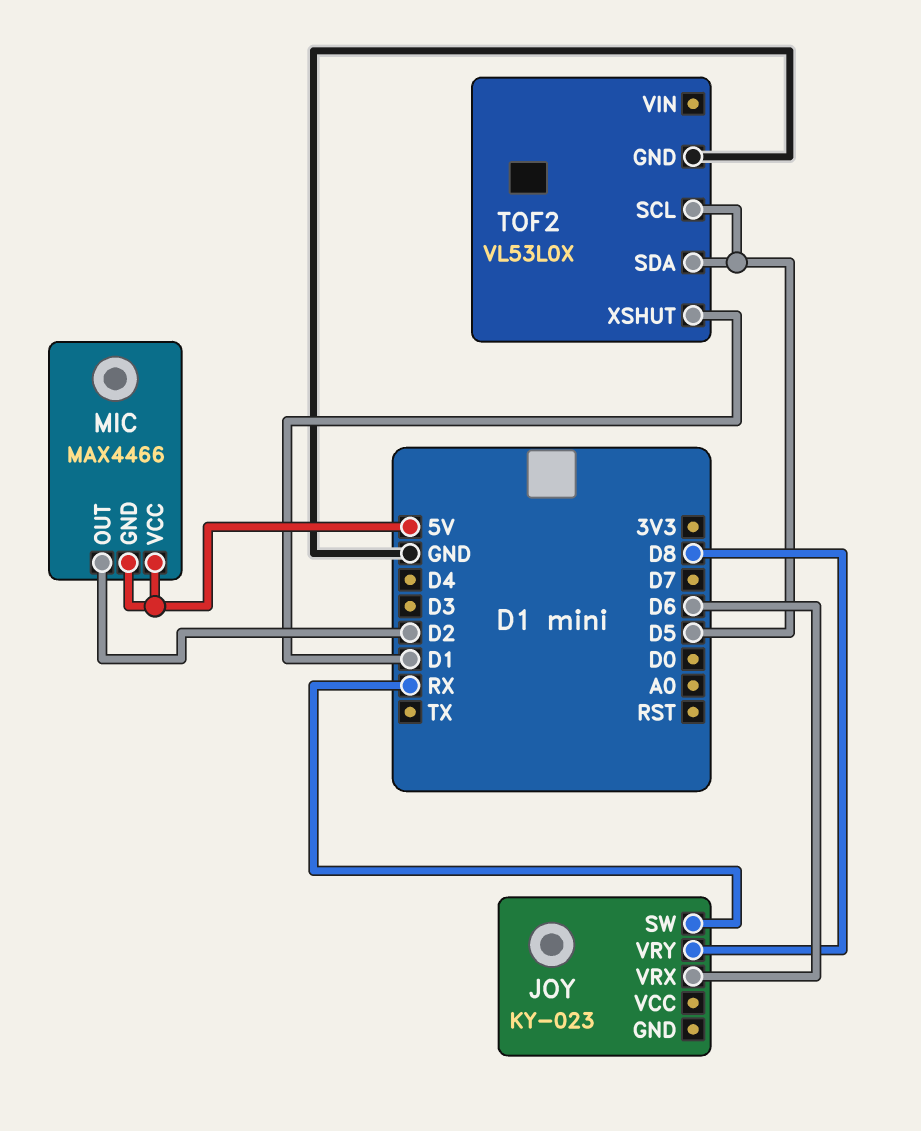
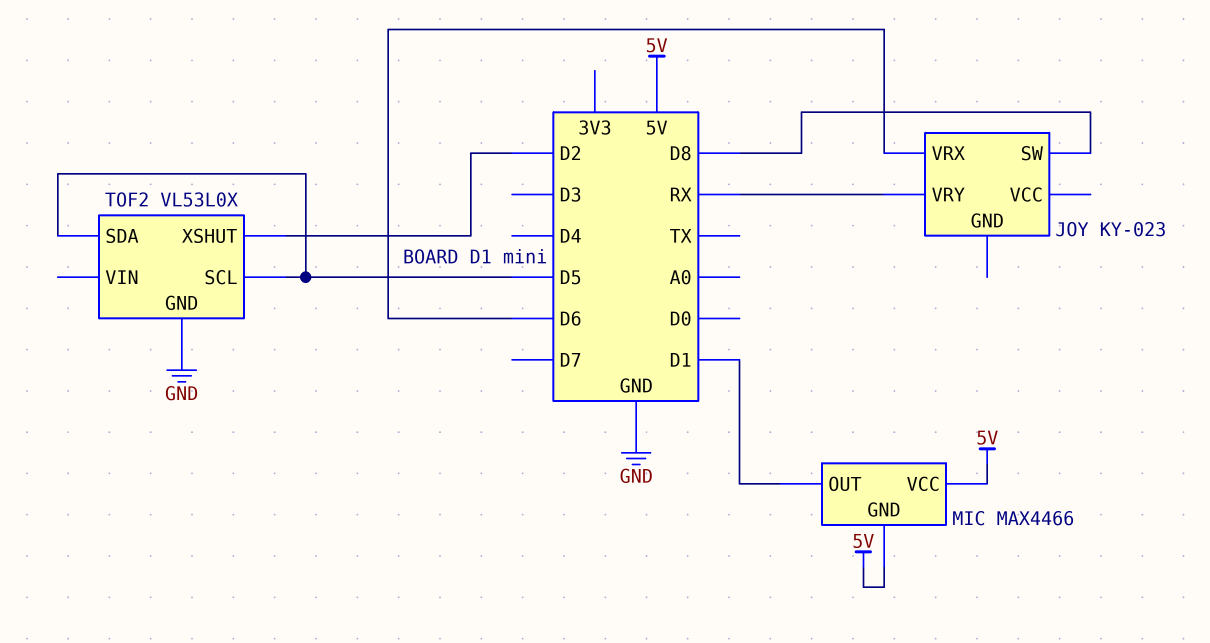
JOY pin SW: RX -> D8
JOY pin VRY: D8 -> RX
MIC pin OUT: D2 -> D1
TOF2 pin XSHUT: D1 -> D2

